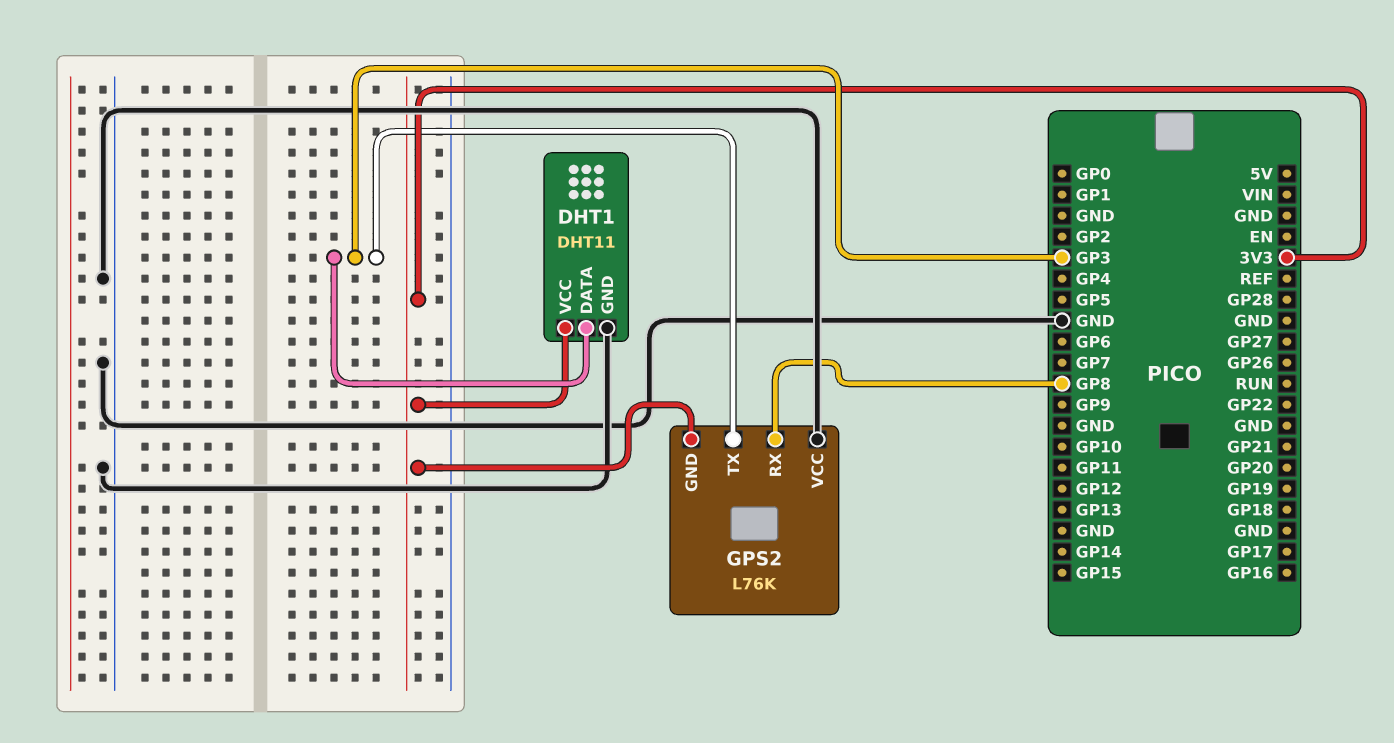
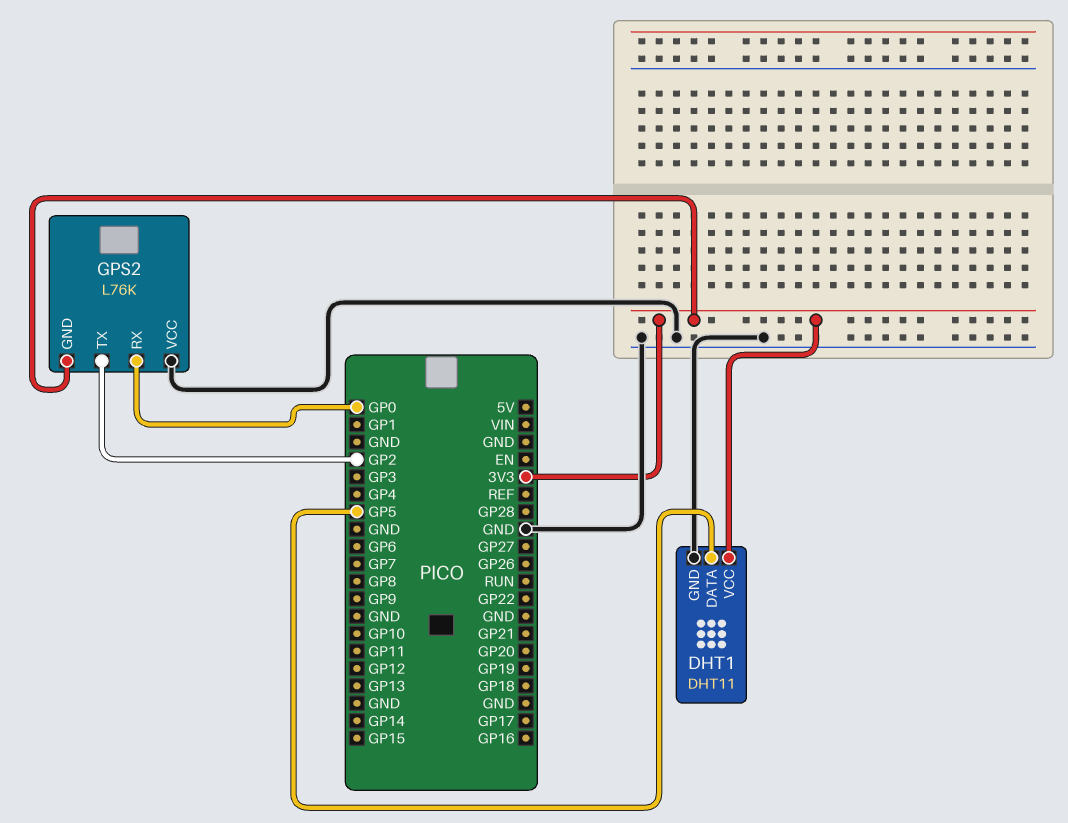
DHT1 pin DATA: GP3 -> GP5
GPS2 pin RX: GP8 -> GP0
GPS2 pin TX: GP3 -> GP2

